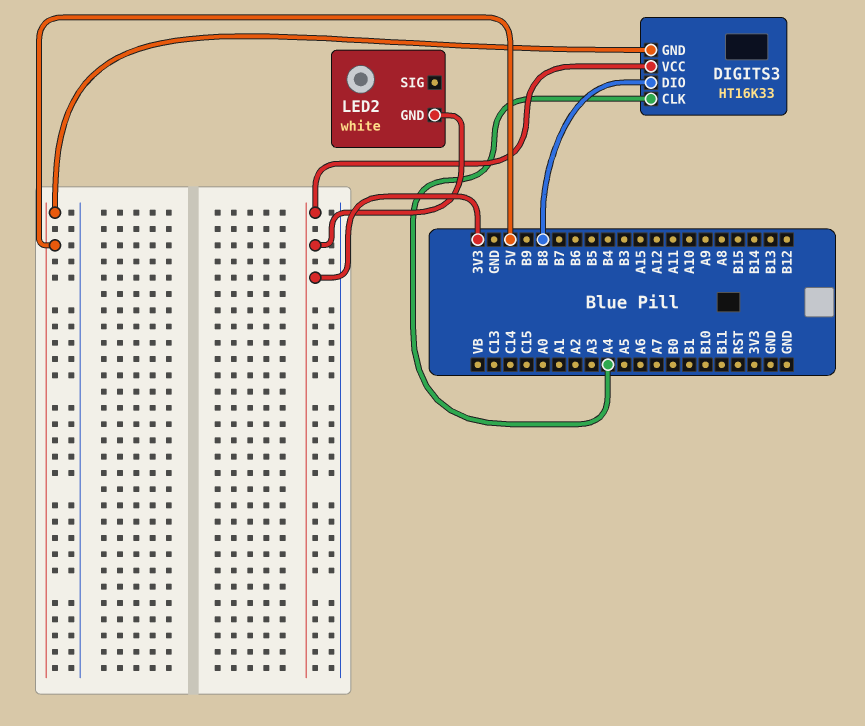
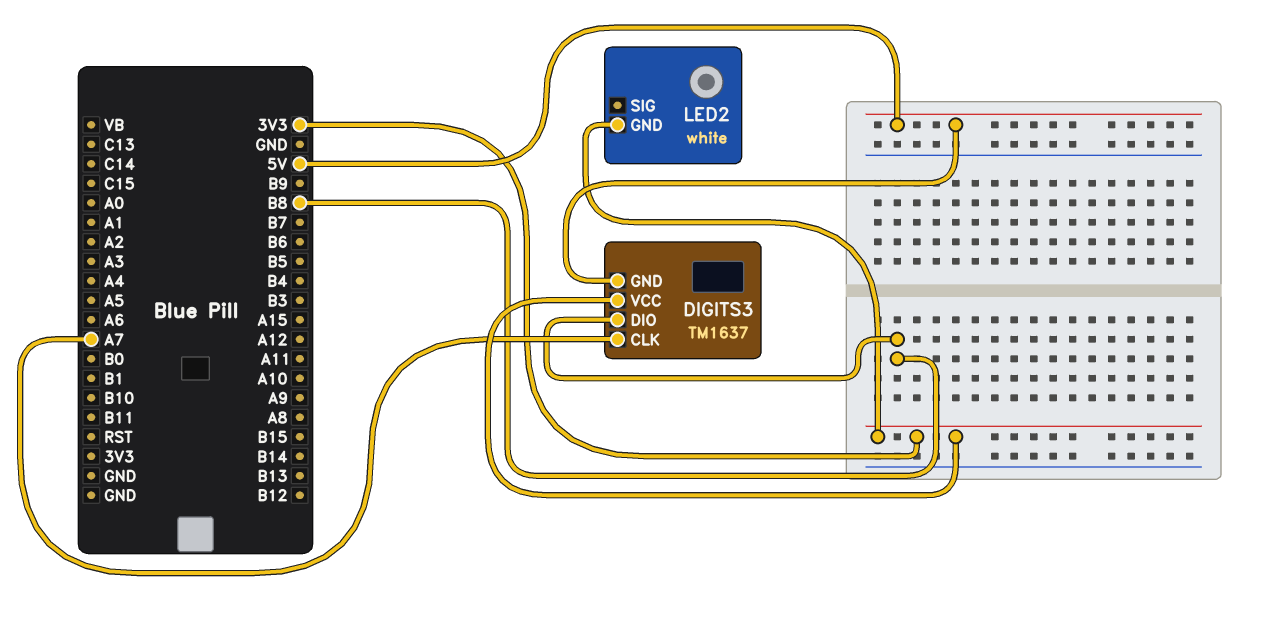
DIGITS3: HT16K33 -> TM1637
DIGITS3 pin CLK: A4 -> A7

